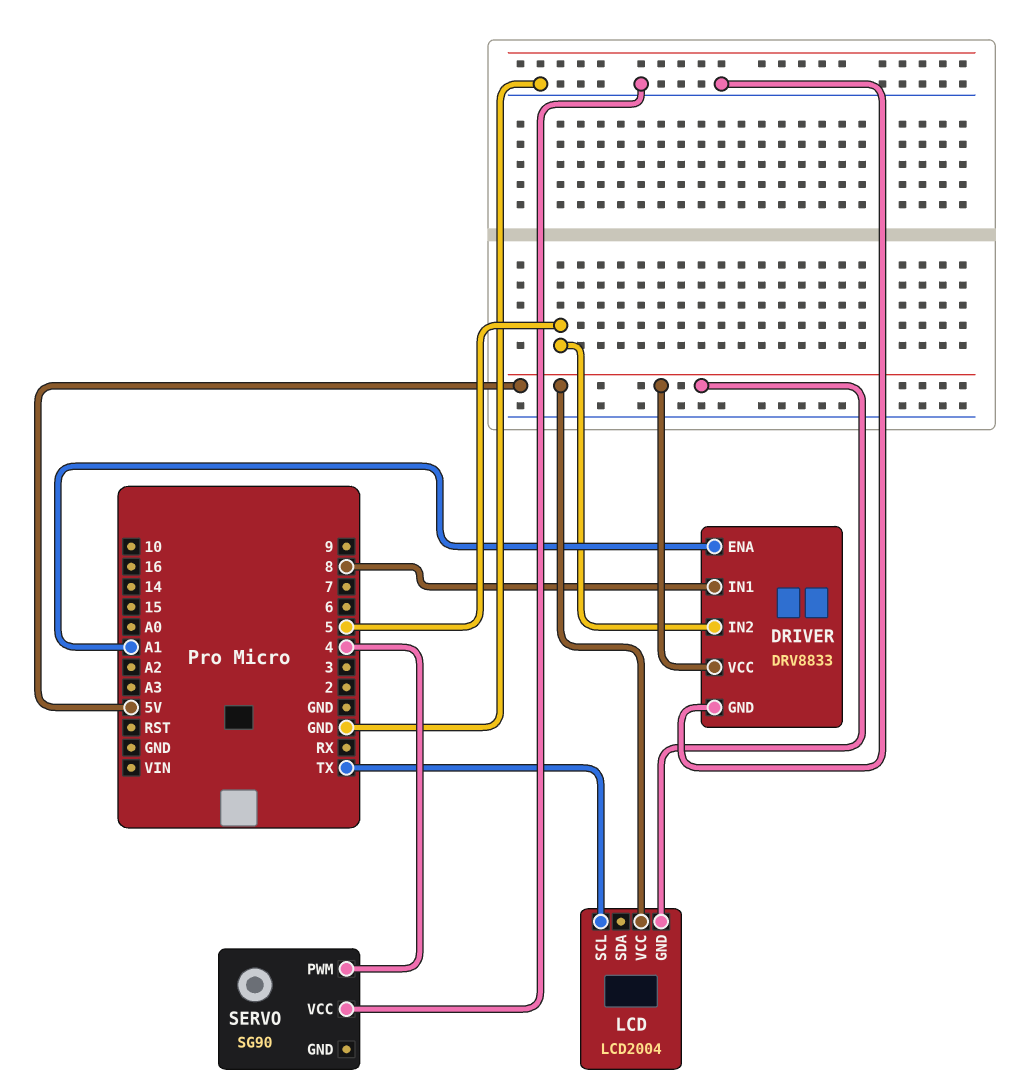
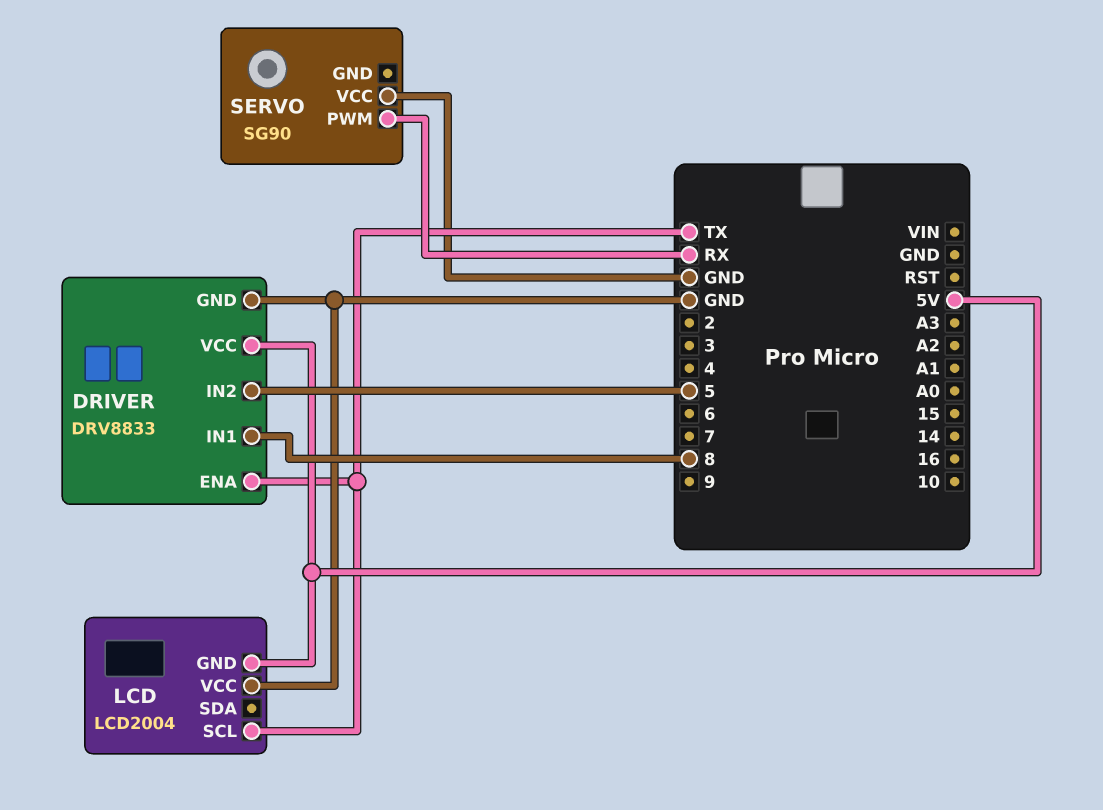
DRIVER pin ENA: A1 -> TX
LCD pin VCC: 5V -> GND
SERVO pin PWM: 4 -> RX

